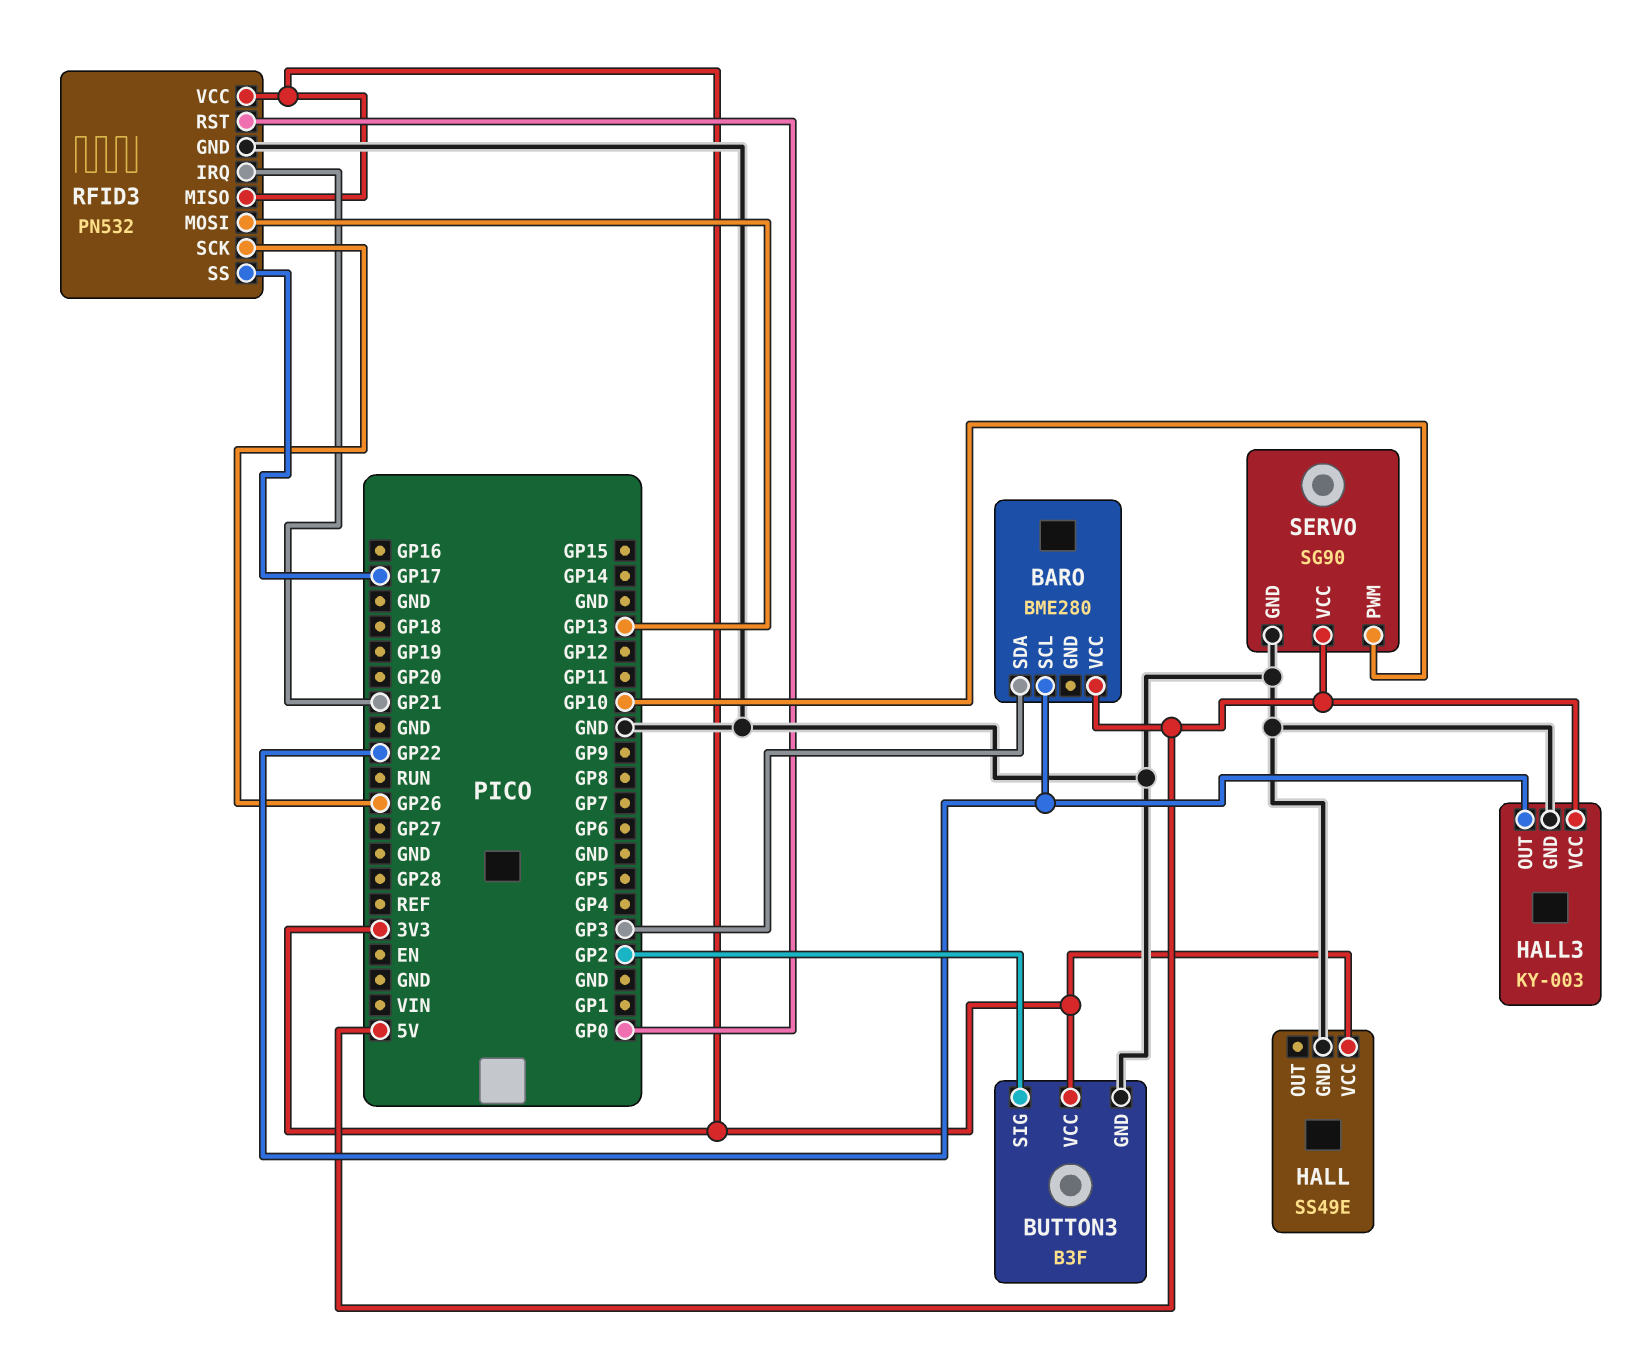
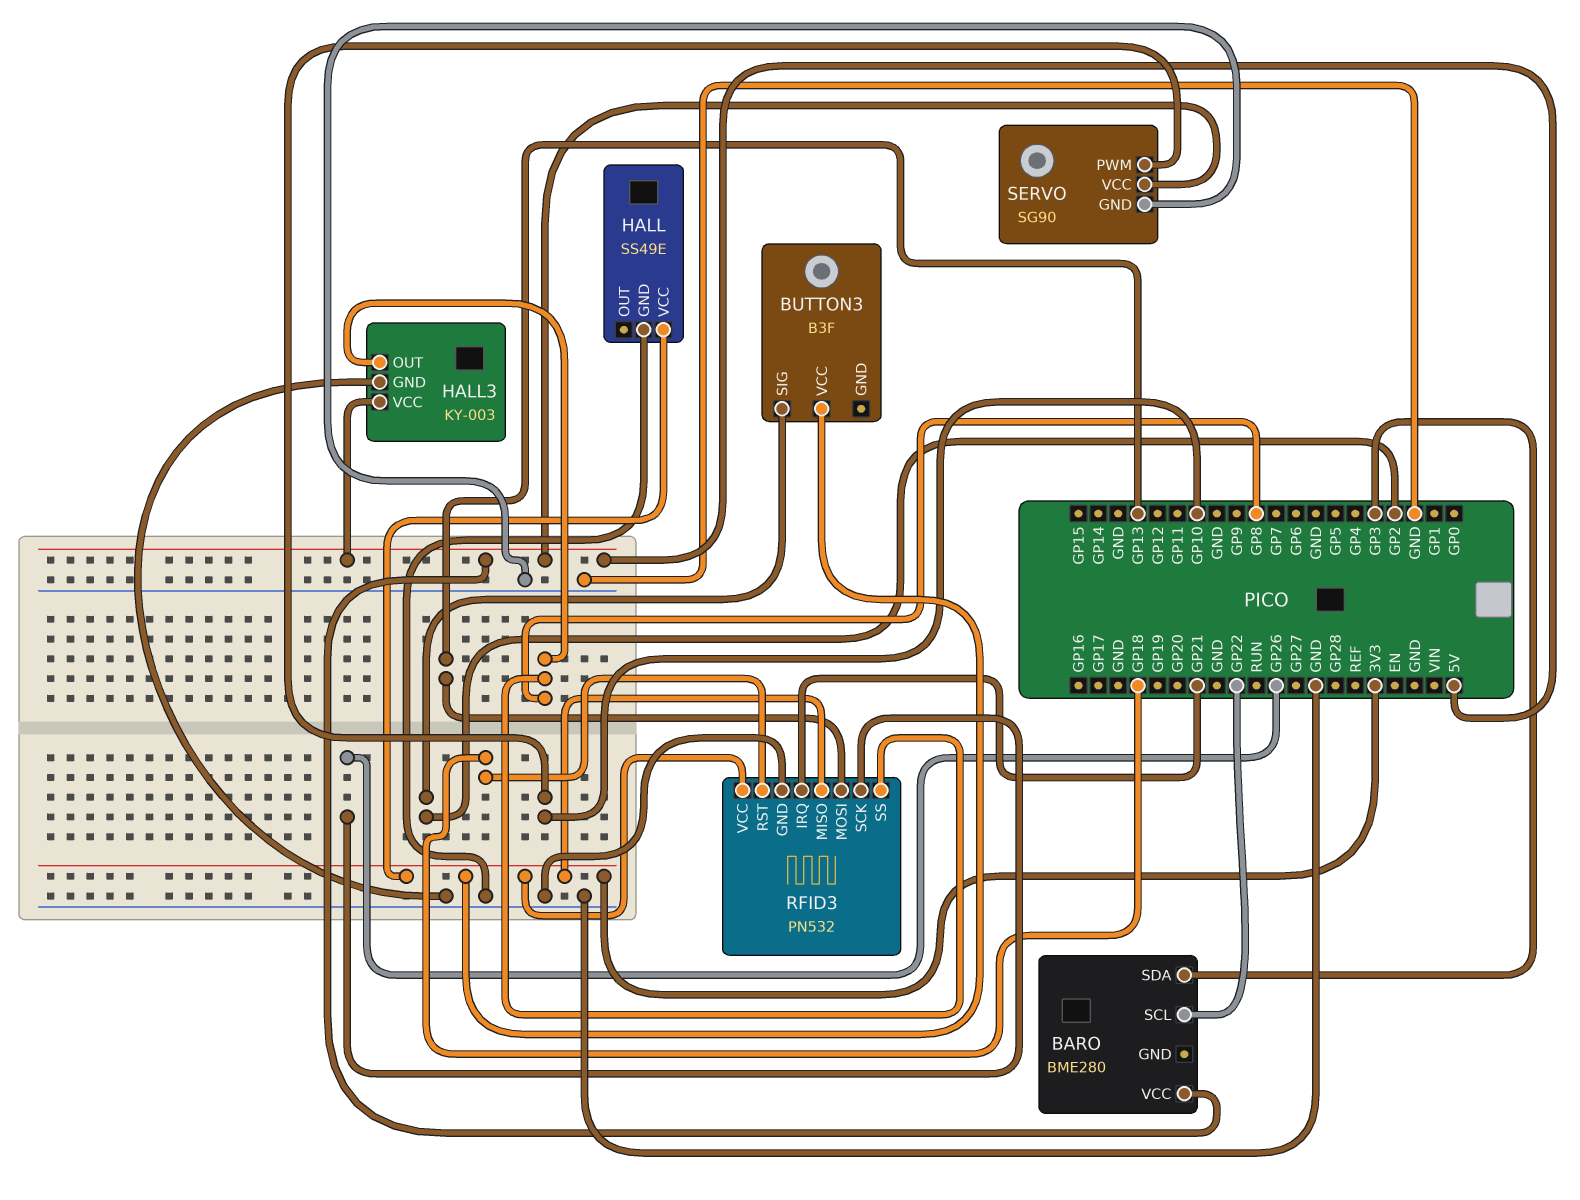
BUTTON3 pin GND: GND -> none
HALL3 pin OUT: GP22 -> GP8
RFID3 pin RST: GP0 -> GP18
RFID3 pin SS: GP17 -> GP8

